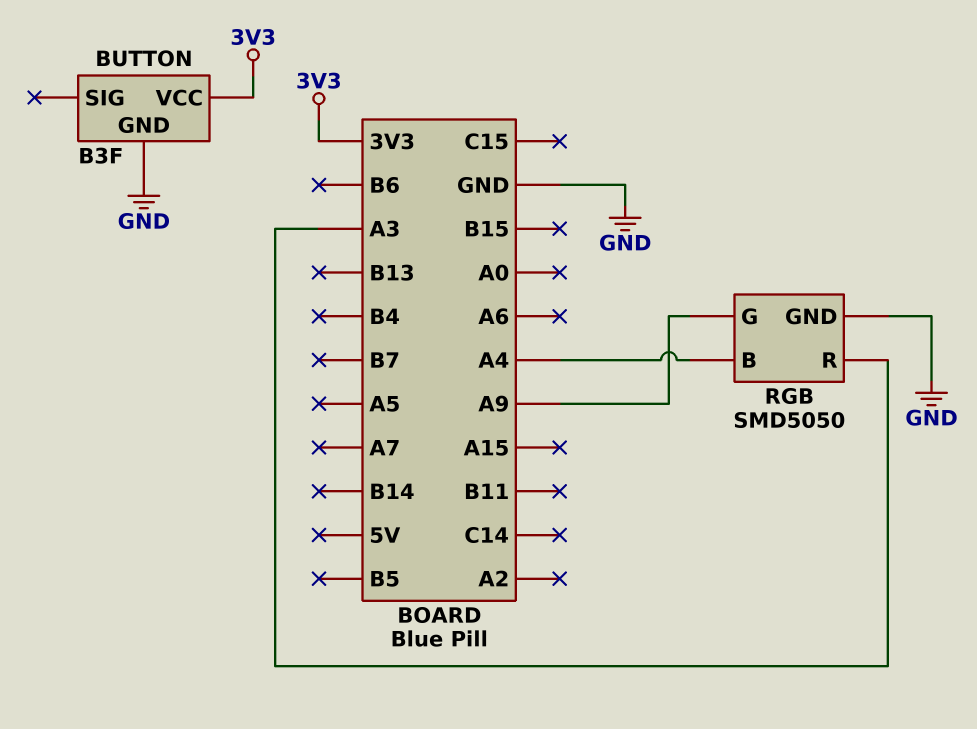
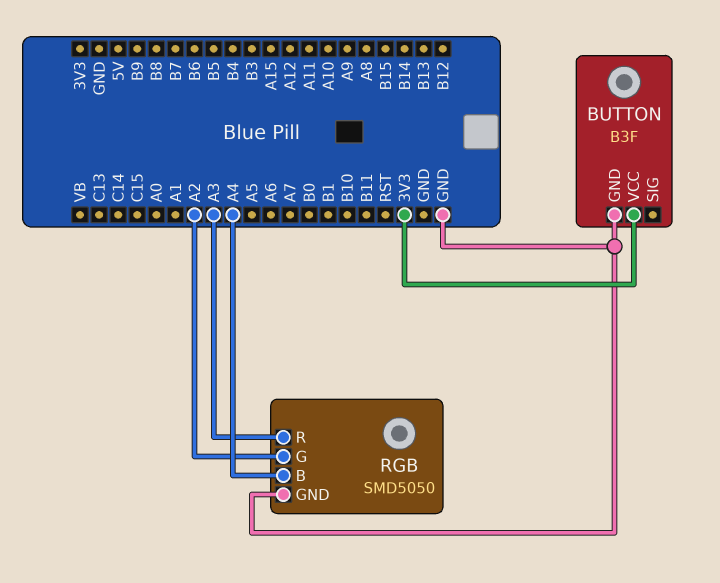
RGB pin G: A9 -> A2

